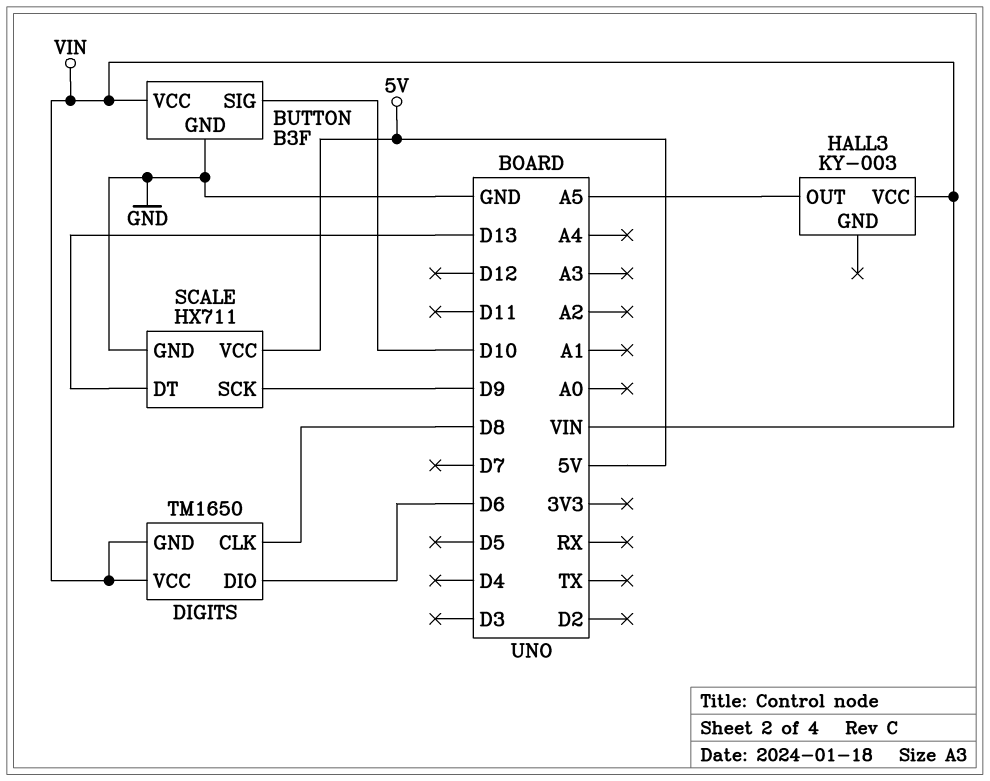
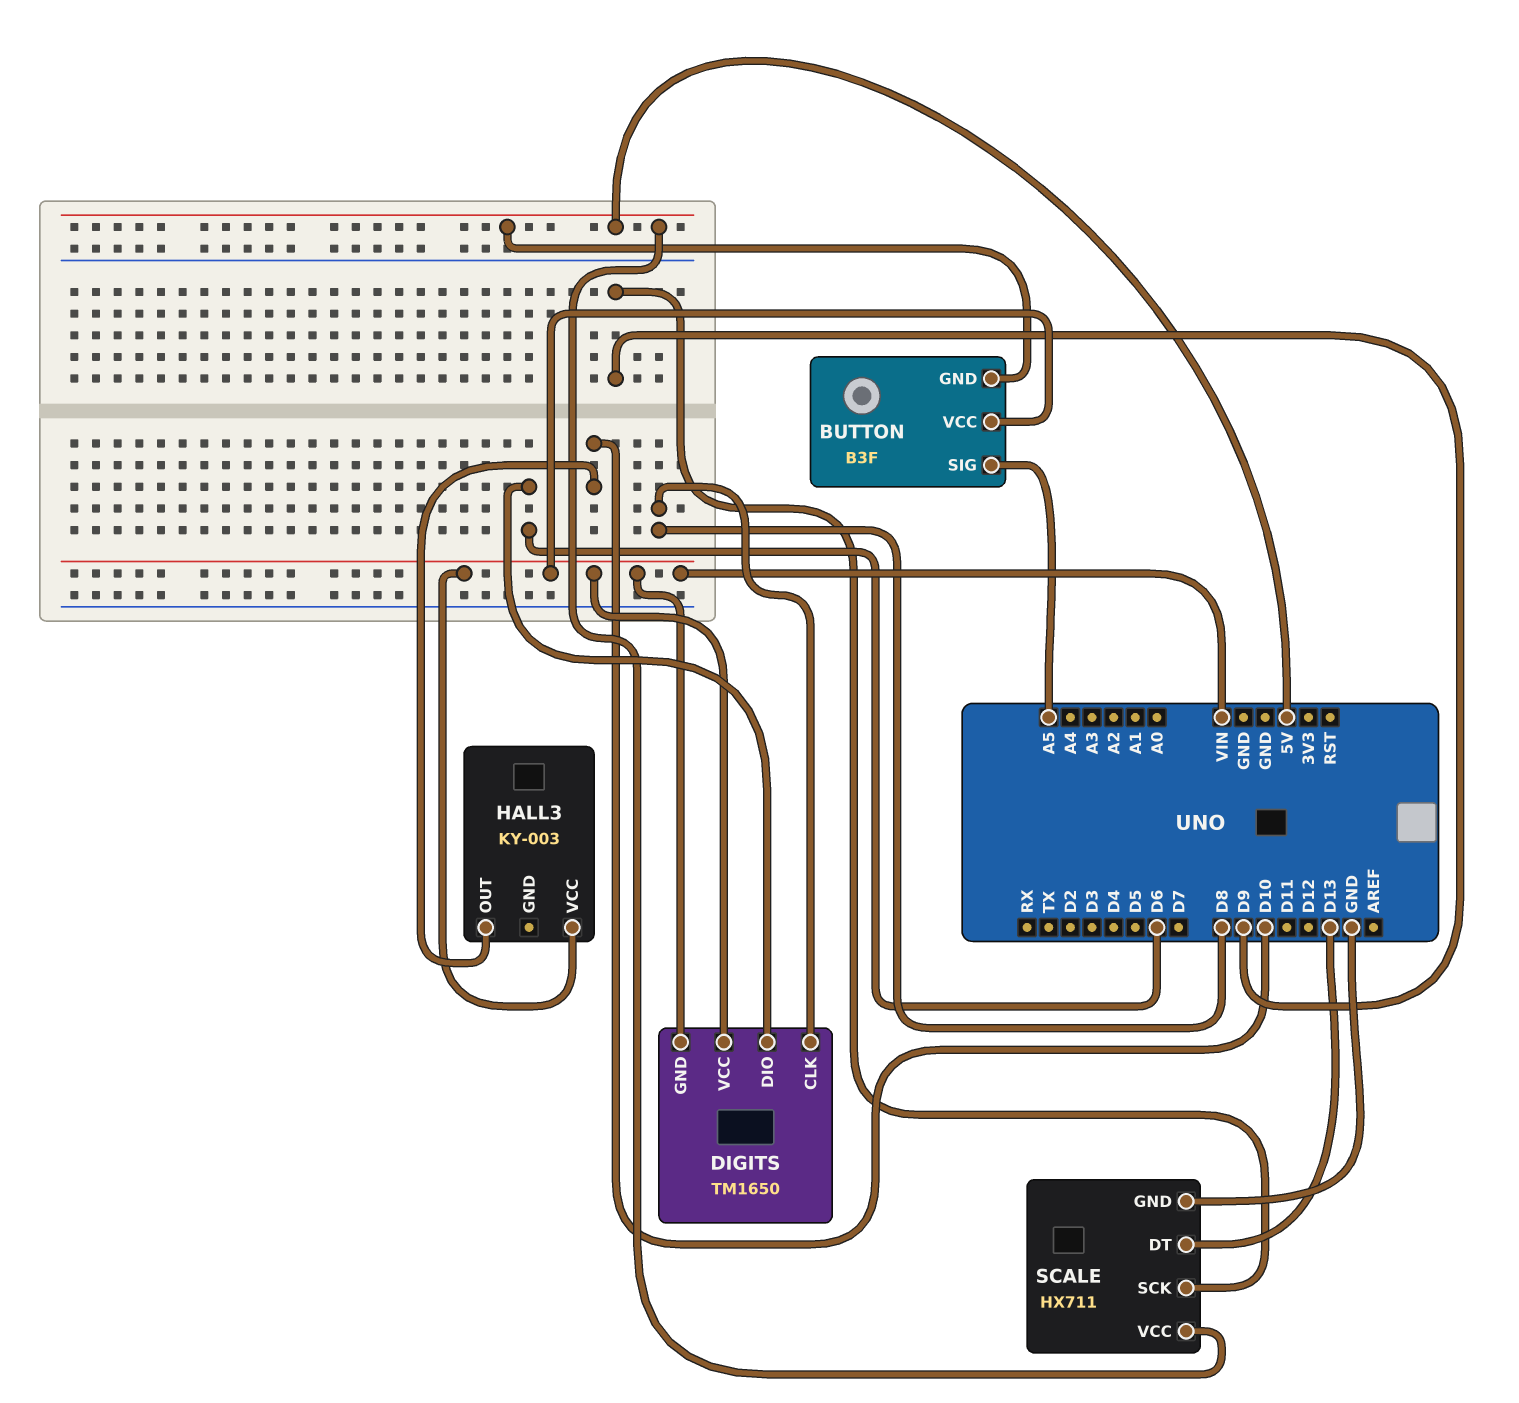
BUTTON pin GND: GND -> 5V
BUTTON pin SIG: D10 -> A5
HALL3 pin OUT: A5 -> D10

